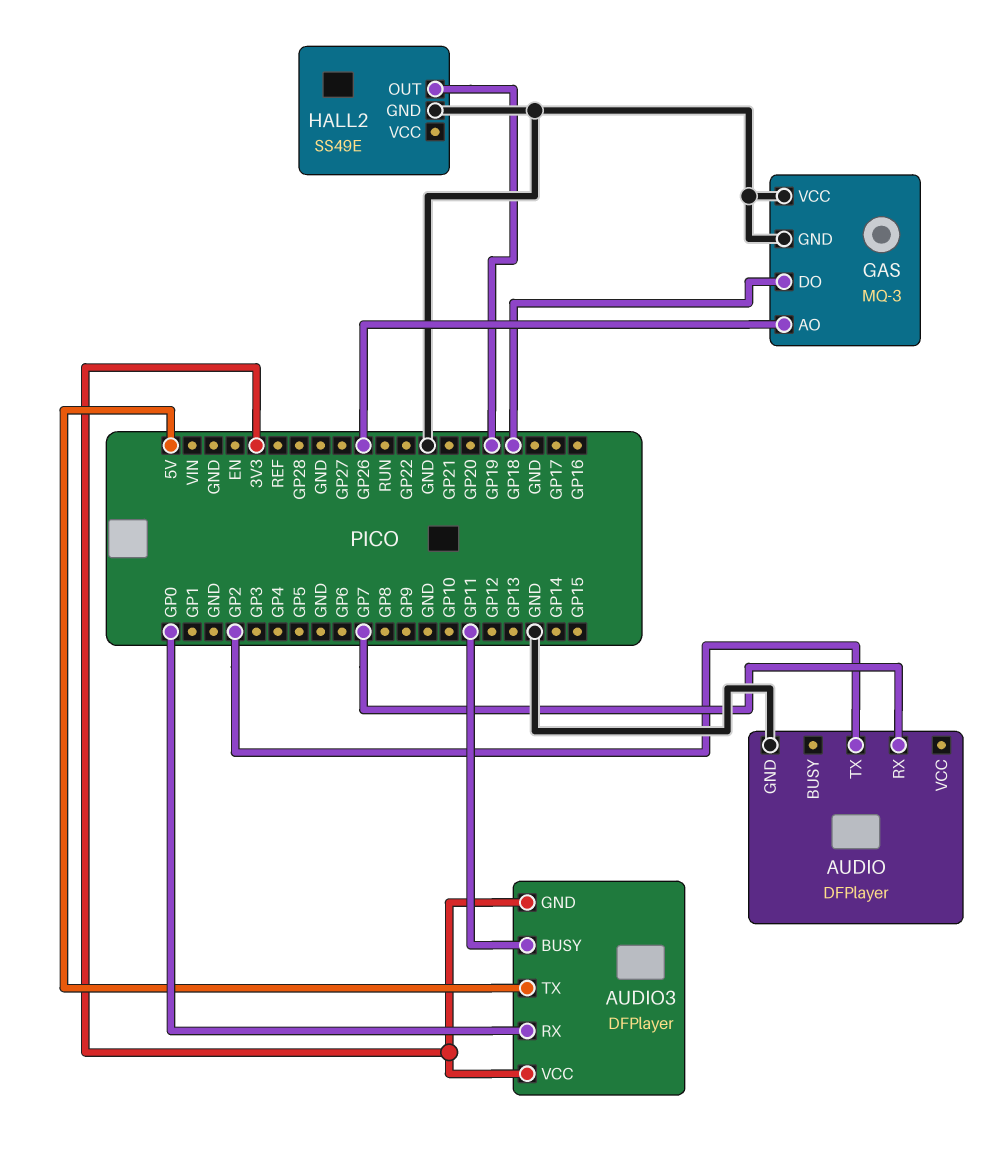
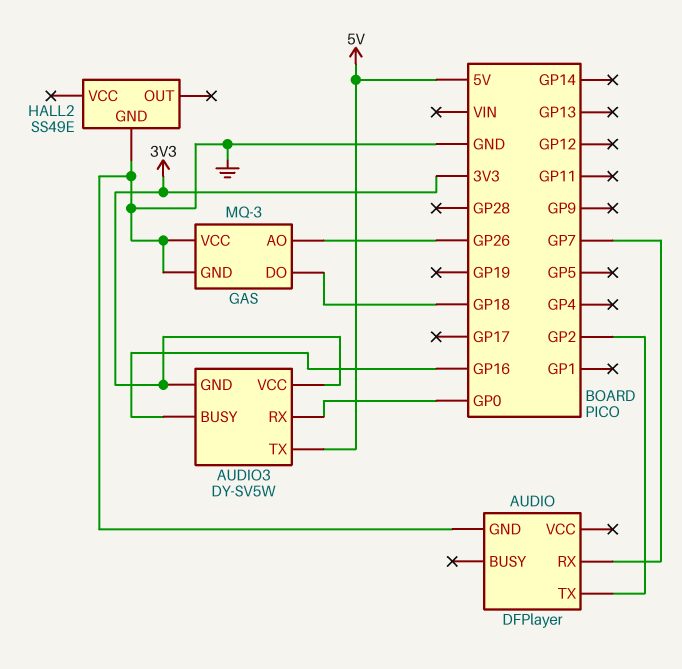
AUDIO3: DFPlayer -> DY-SV5W
AUDIO3 pin BUSY: GP11 -> GP16
HALL2 pin OUT: GP19 -> none

